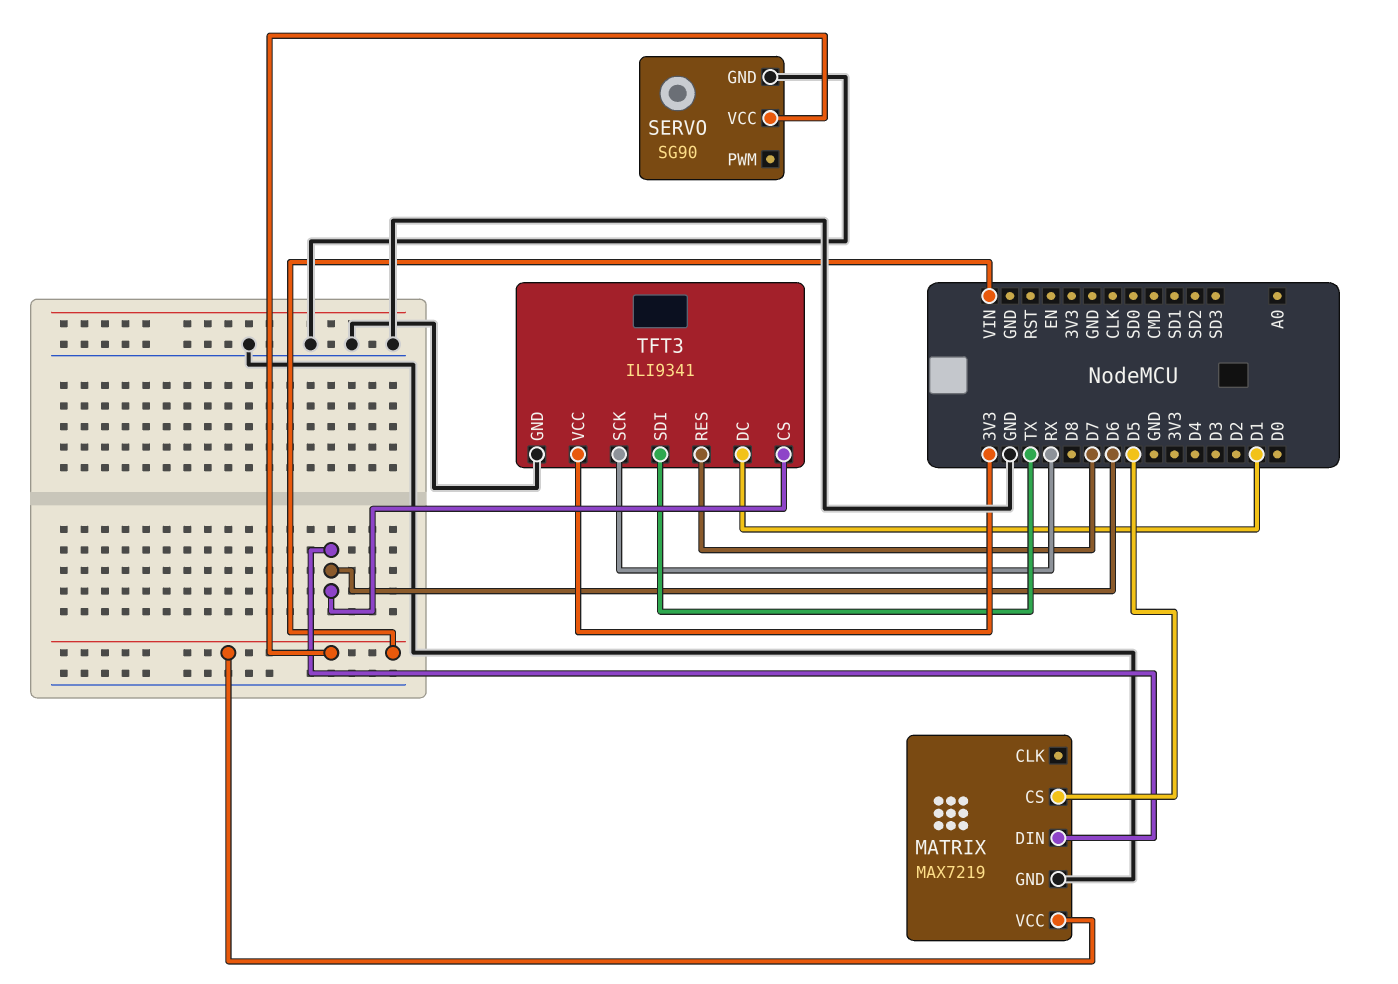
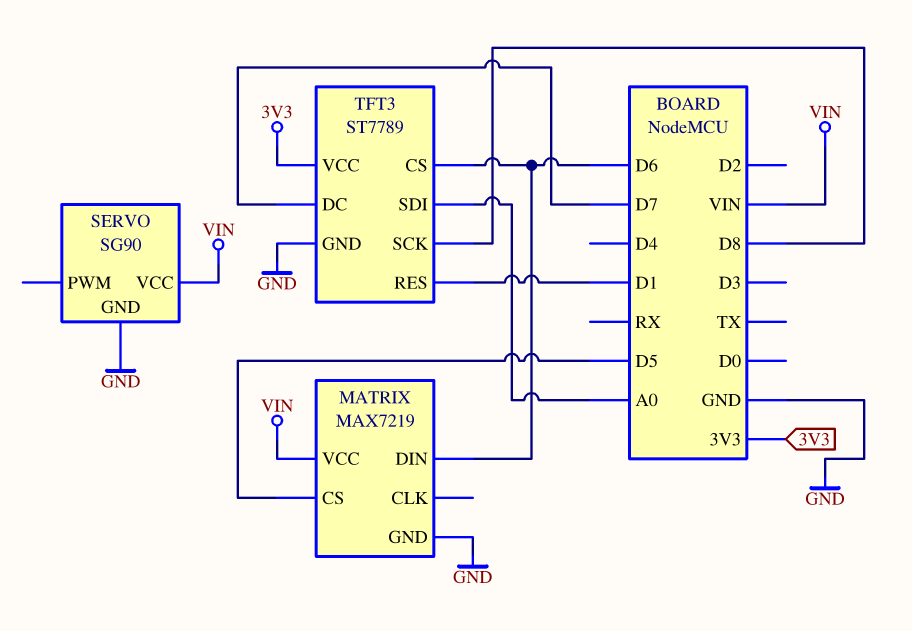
TFT3: ILI9341 -> ST7789
TFT3 pin DC: D1 -> D7
TFT3 pin RES: D7 -> D1
TFT3 pin SCK: RX -> D8
TFT3 pin SDI: TX -> A0

